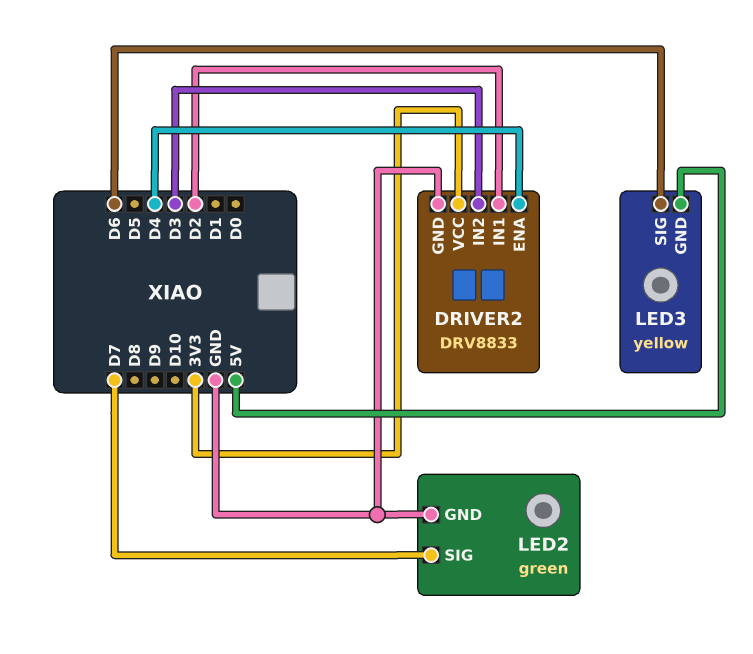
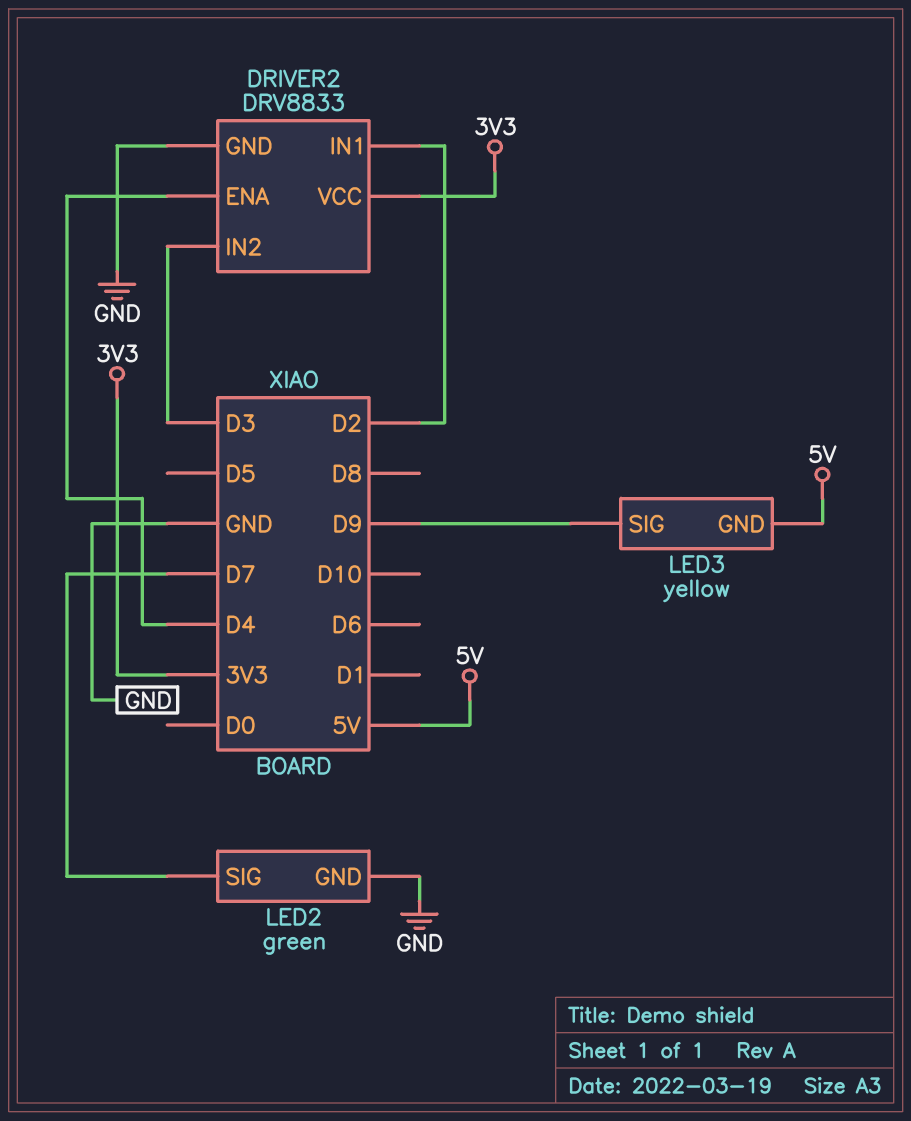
LED3 pin SIG: D6 -> D9

